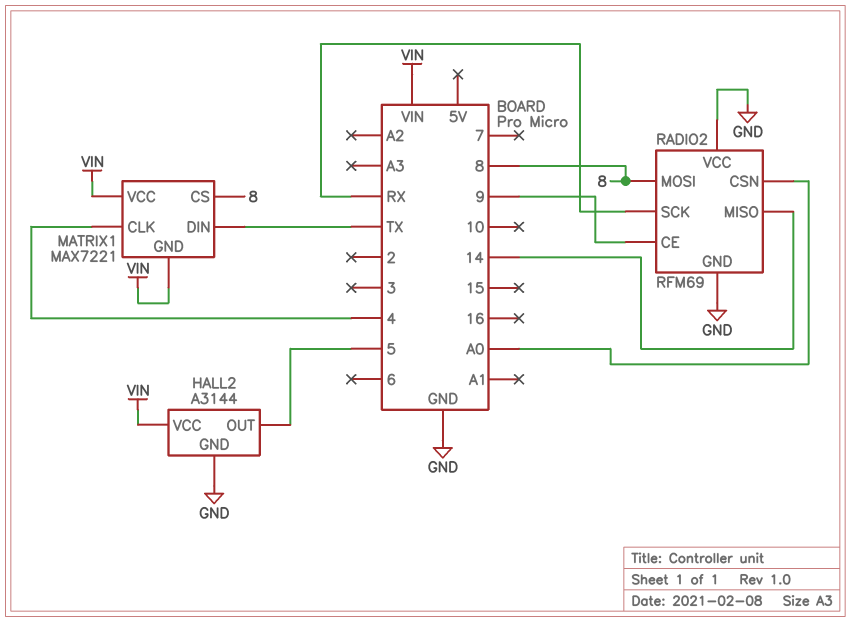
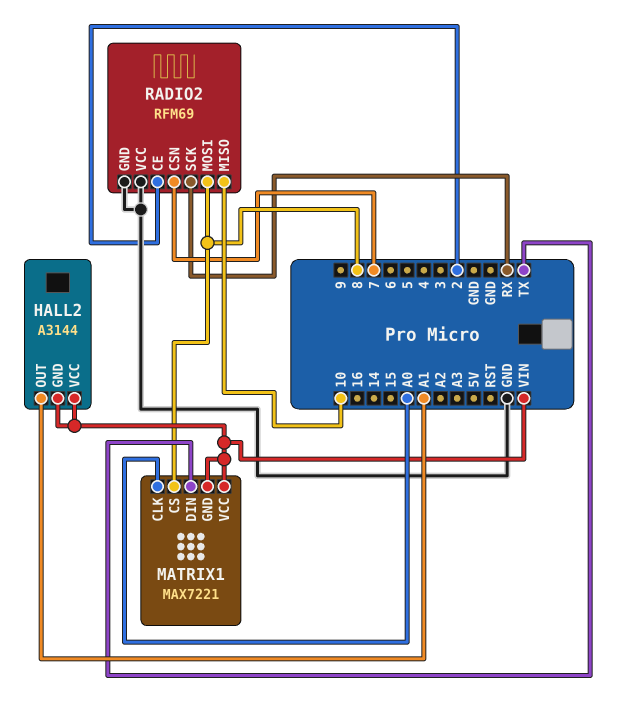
HALL2 pin GND: GND -> VIN
HALL2 pin OUT: 5 -> A1
MATRIX1 pin CLK: 4 -> A0
RADIO2 pin CE: 9 -> 2
RADIO2 pin CSN: A0 -> 7
RADIO2 pin MISO: 14 -> 10

